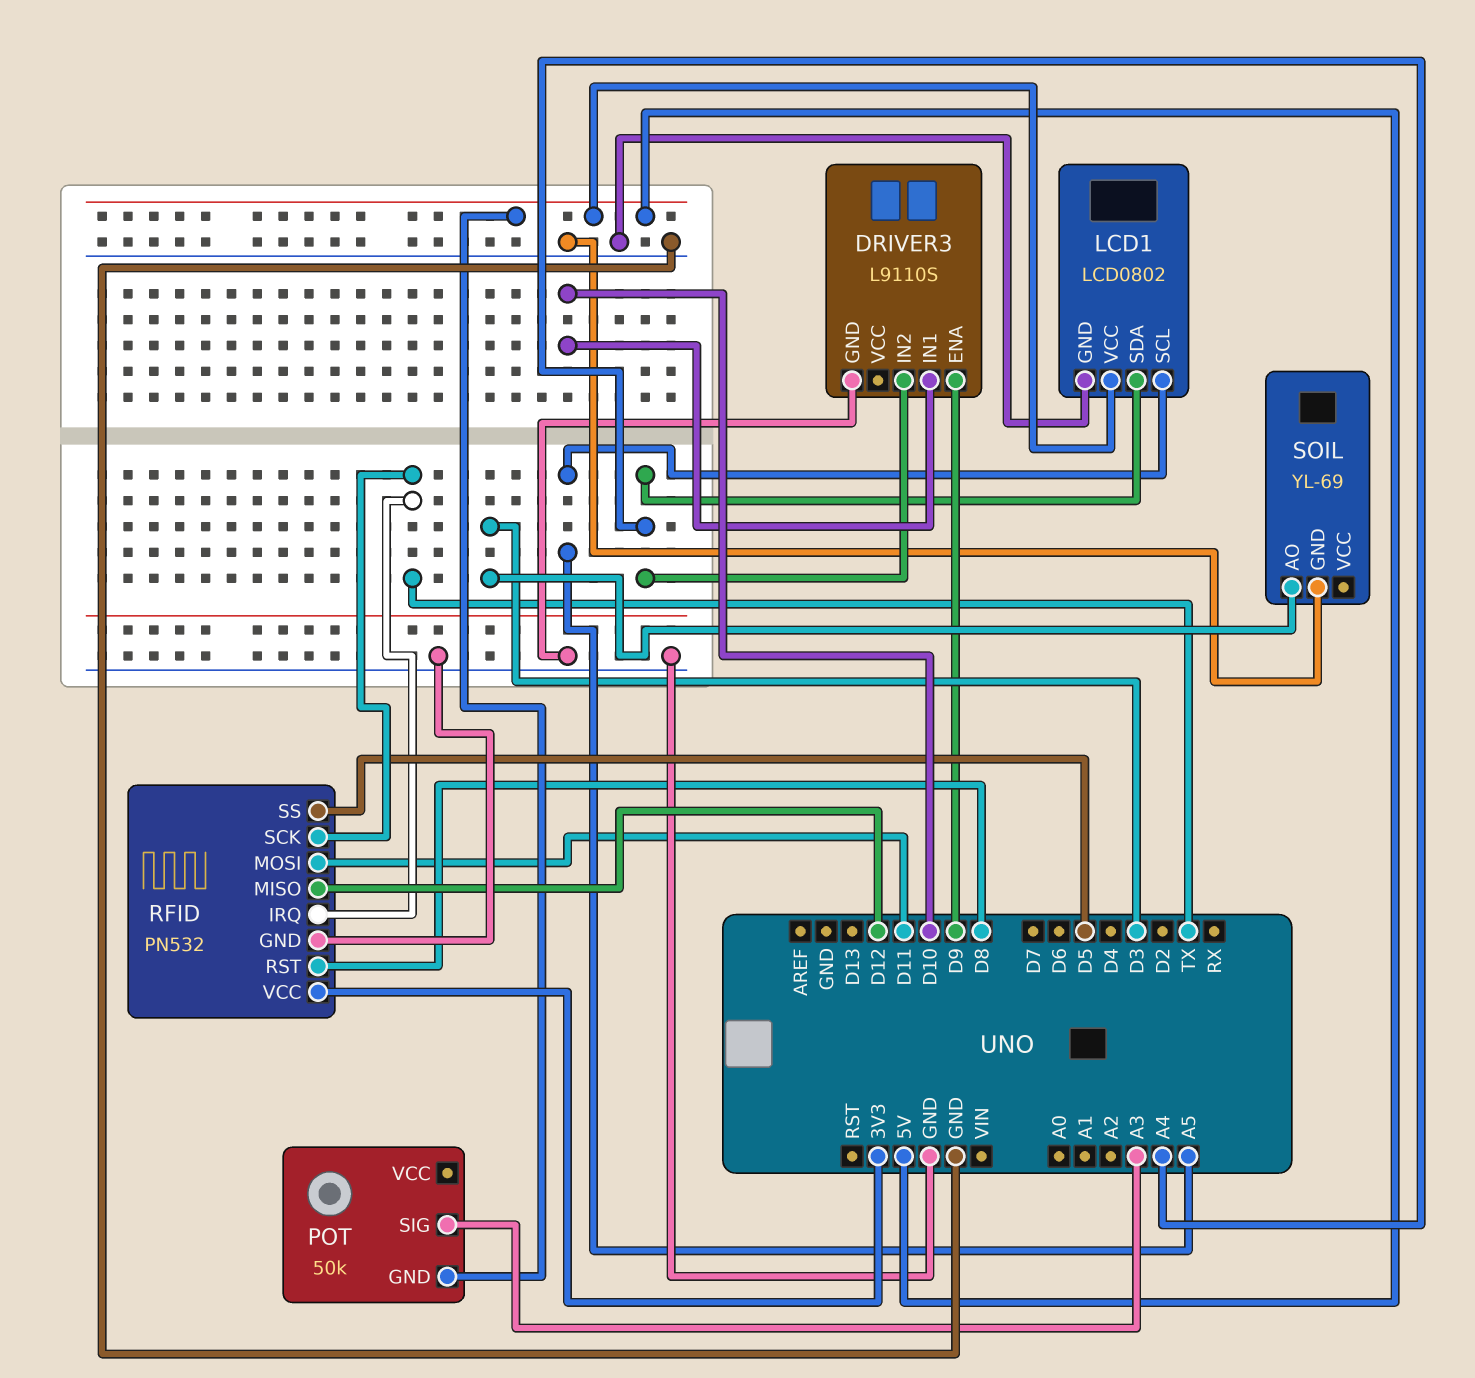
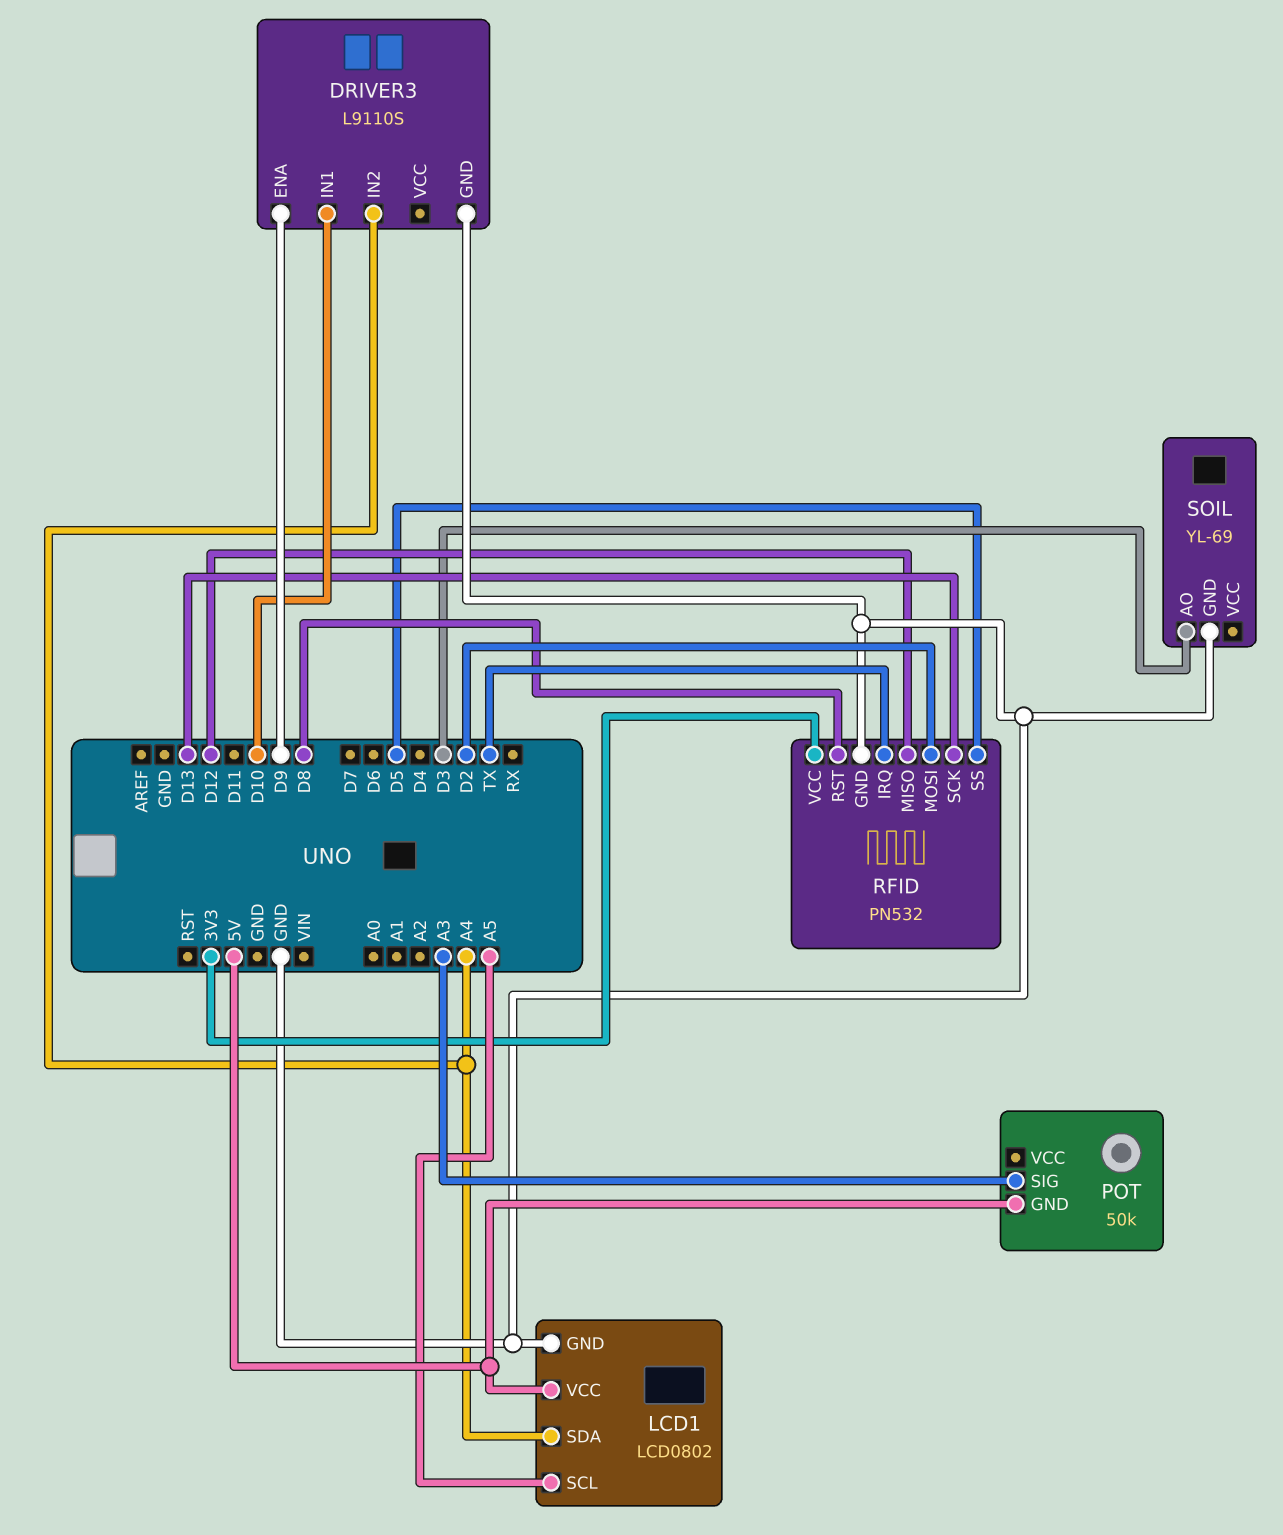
RFID pin MOSI: D11 -> D2
RFID pin SCK: TX -> D13

